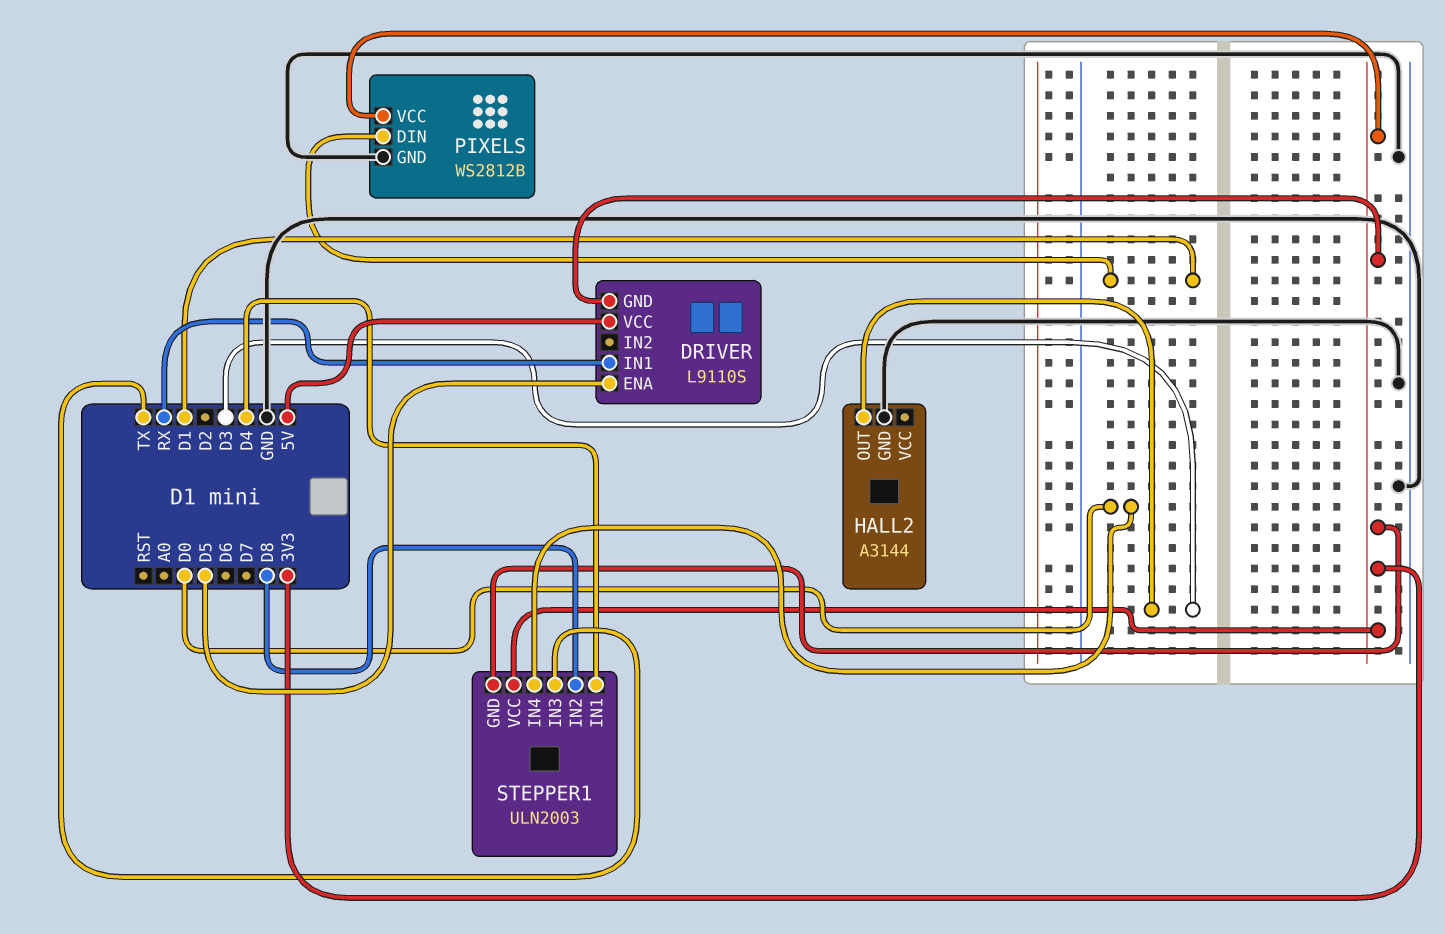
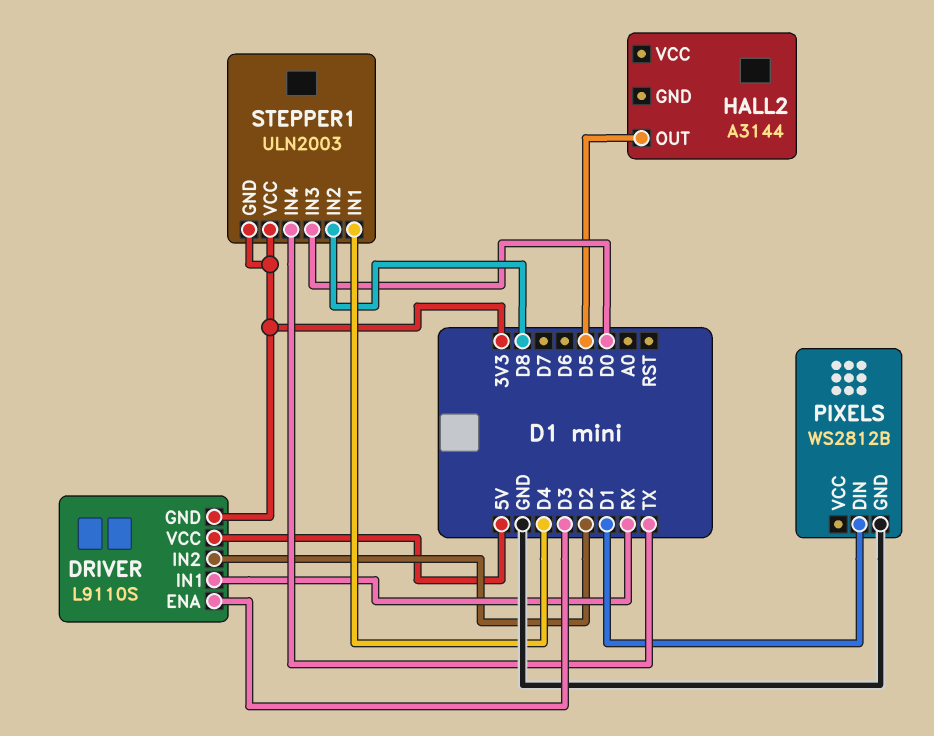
DRIVER pin ENA: D5 -> D3
DRIVER pin IN2: none -> D2
HALL2 pin GND: GND -> none
HALL2 pin OUT: D3 -> D5
PIXELS pin VCC: 3V3 -> none
STEPPER1 pin IN3: TX -> D0
STEPPER1 pin IN4: D0 -> TX

